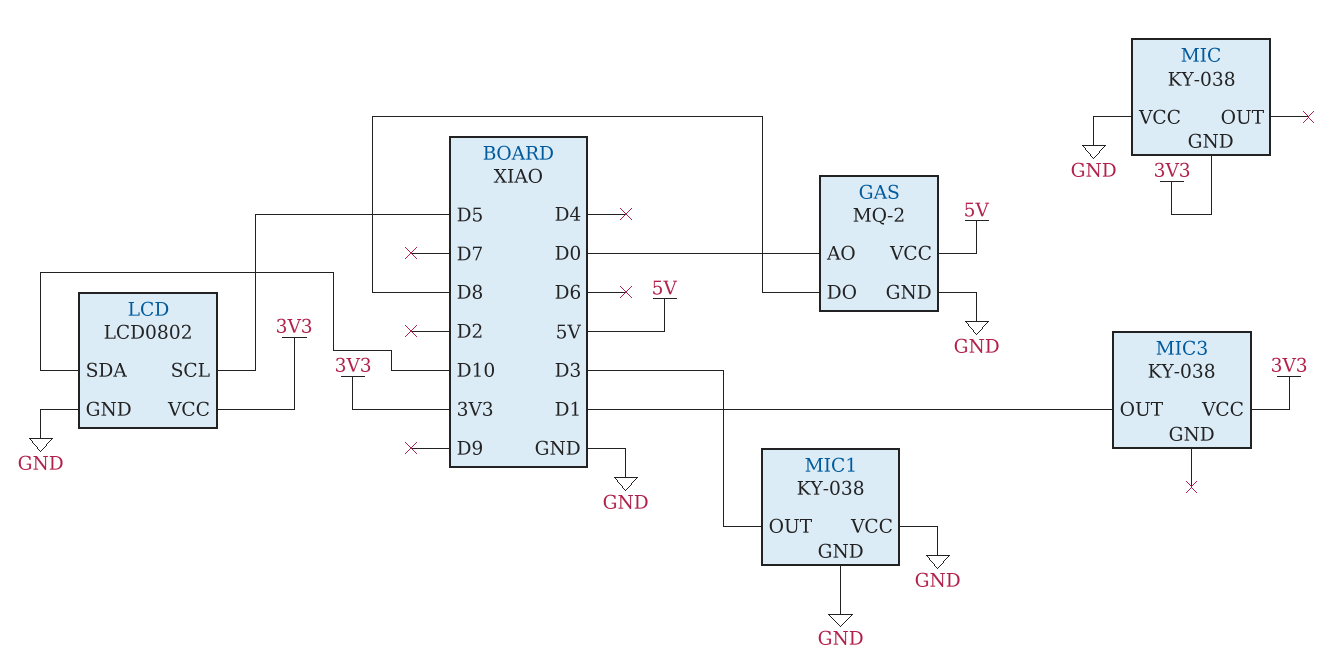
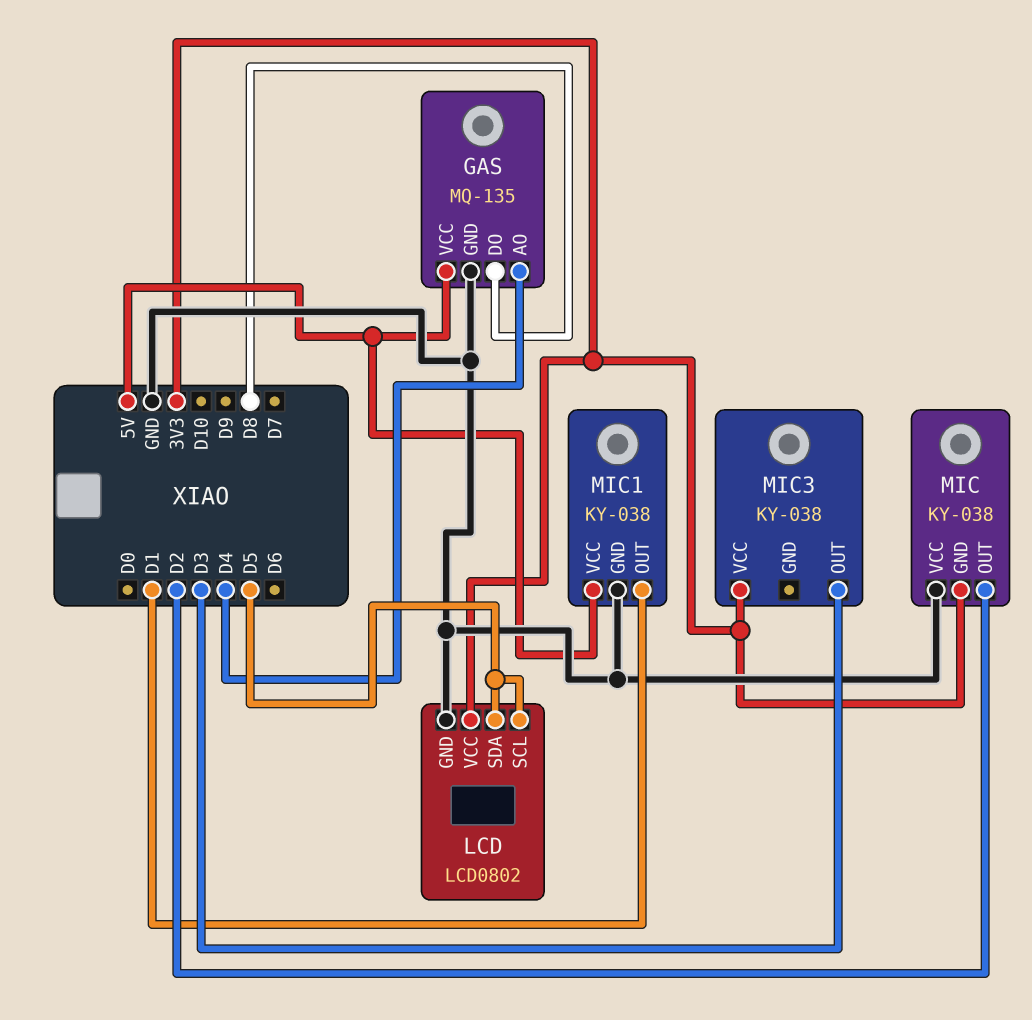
GAS: MQ-2 -> MQ-135
GAS pin AO: D0 -> D4
LCD pin SDA: D10 -> D5
MIC pin OUT: none -> D2
MIC1 pin OUT: D3 -> D1
MIC1 pin VCC: GND -> 5V
MIC3 pin OUT: D1 -> D3

